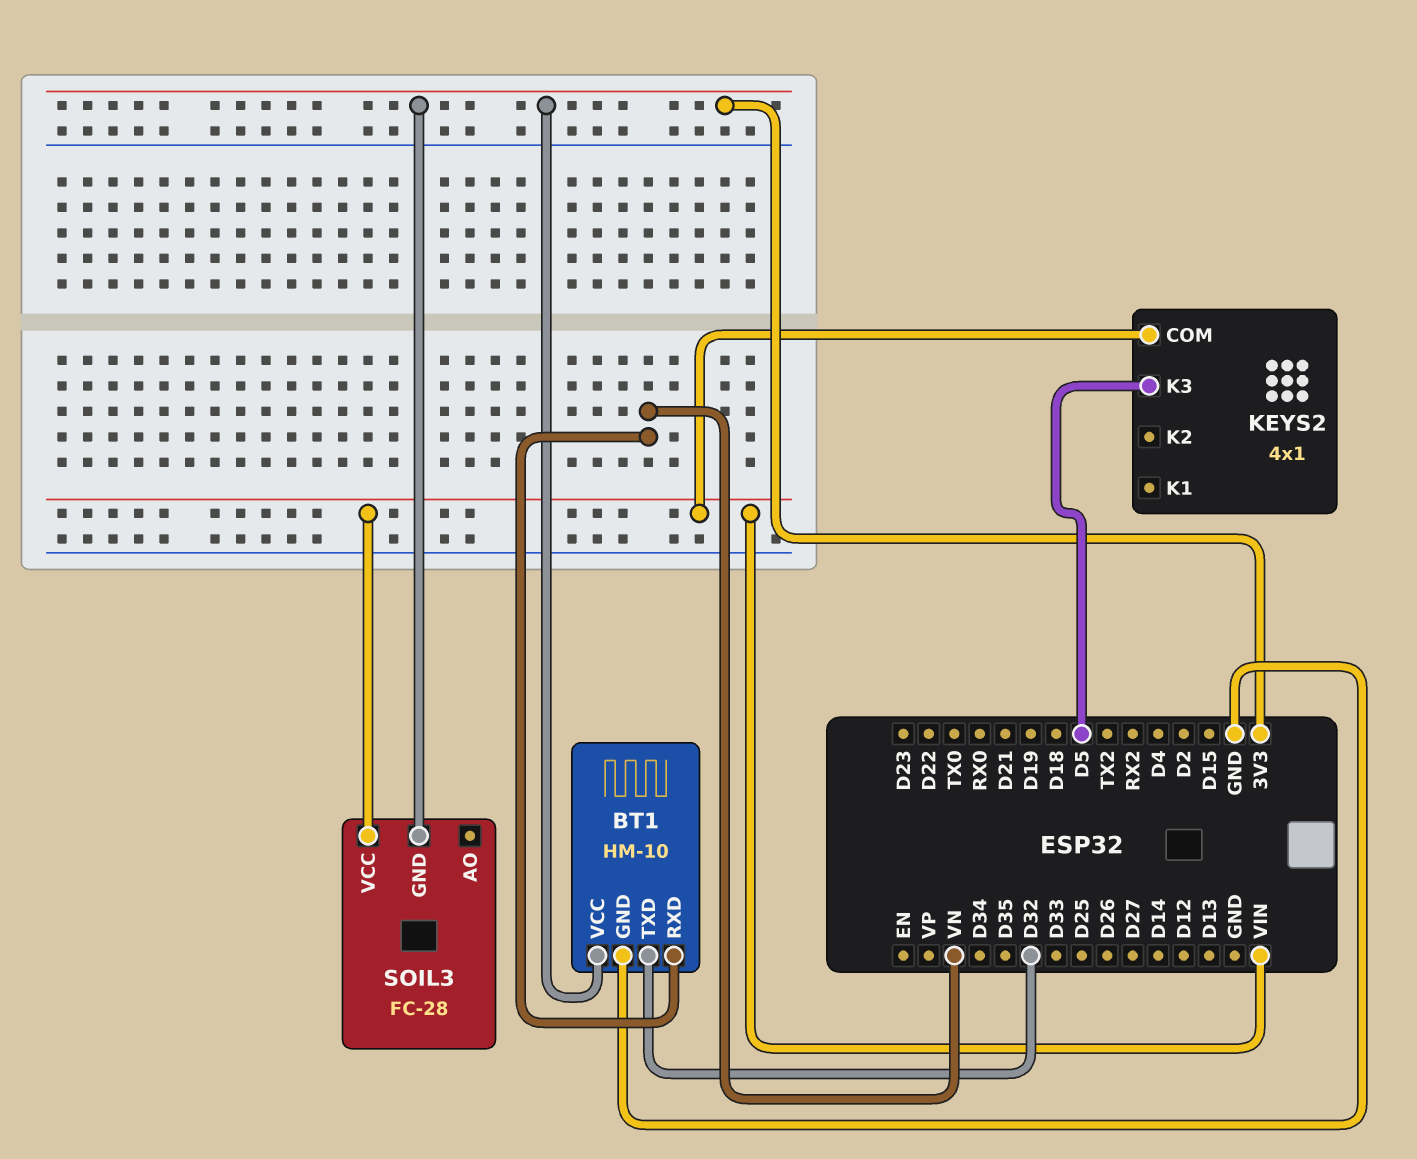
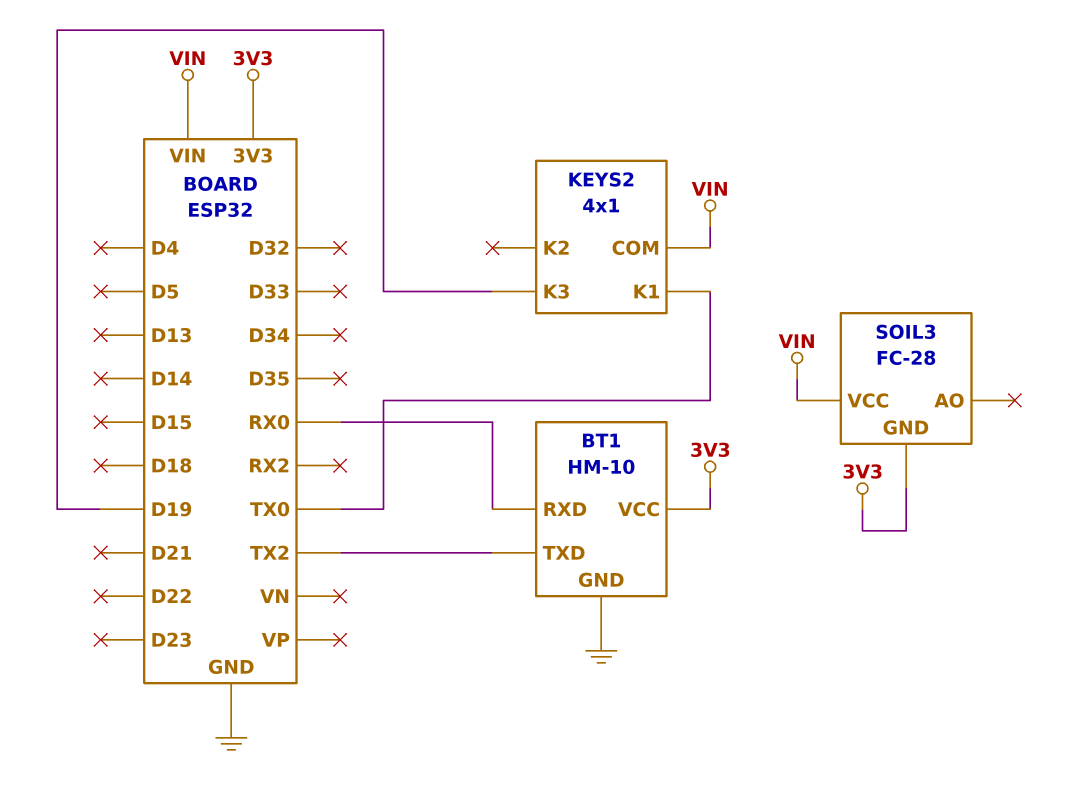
BT1 pin RXD: VN -> RX0
BT1 pin TXD: D32 -> TX2
KEYS2 pin K1: none -> TX0
KEYS2 pin K3: D5 -> D19

